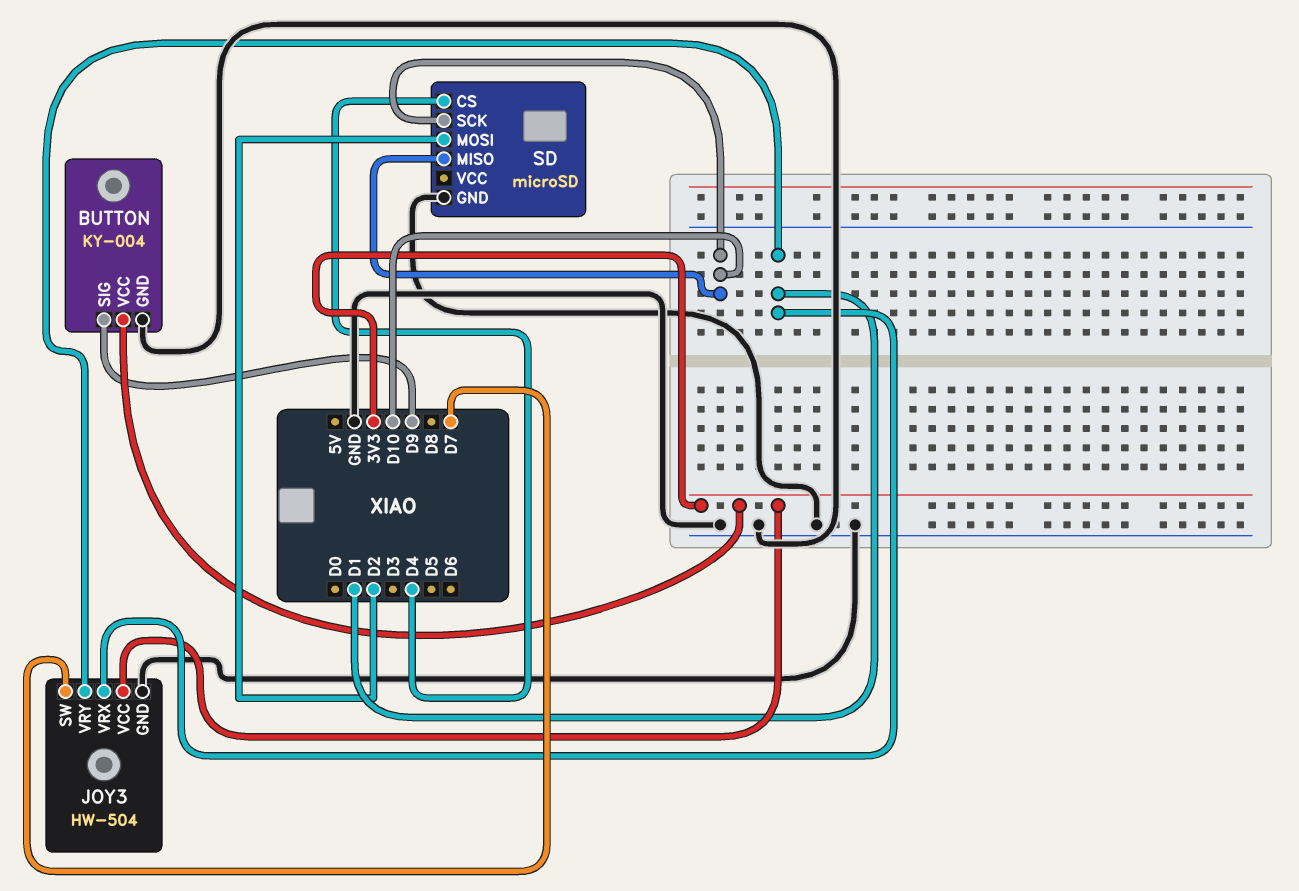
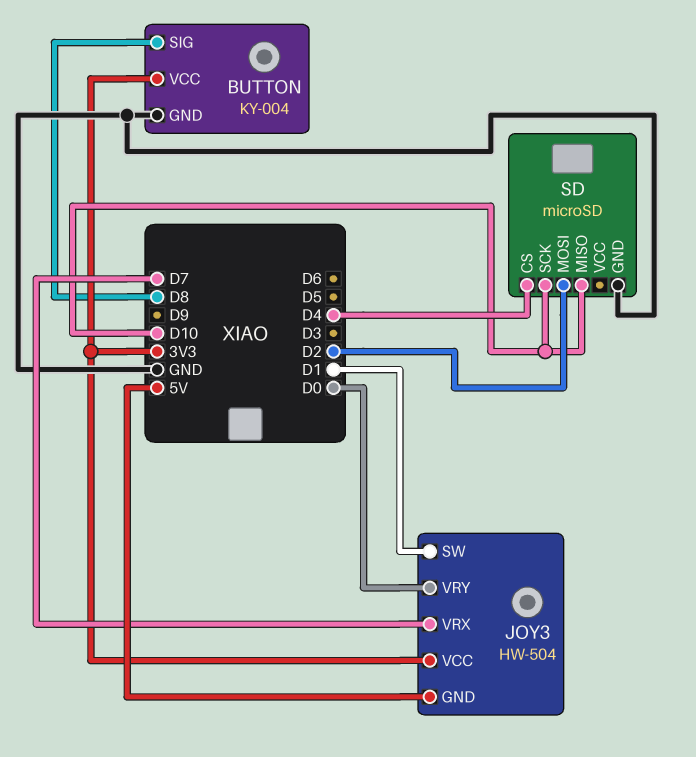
BUTTON pin SIG: D9 -> D8
JOY3 pin GND: GND -> 5V
JOY3 pin SW: D7 -> D1
JOY3 pin VRX: D1 -> D7
JOY3 pin VRY: D1 -> D0

